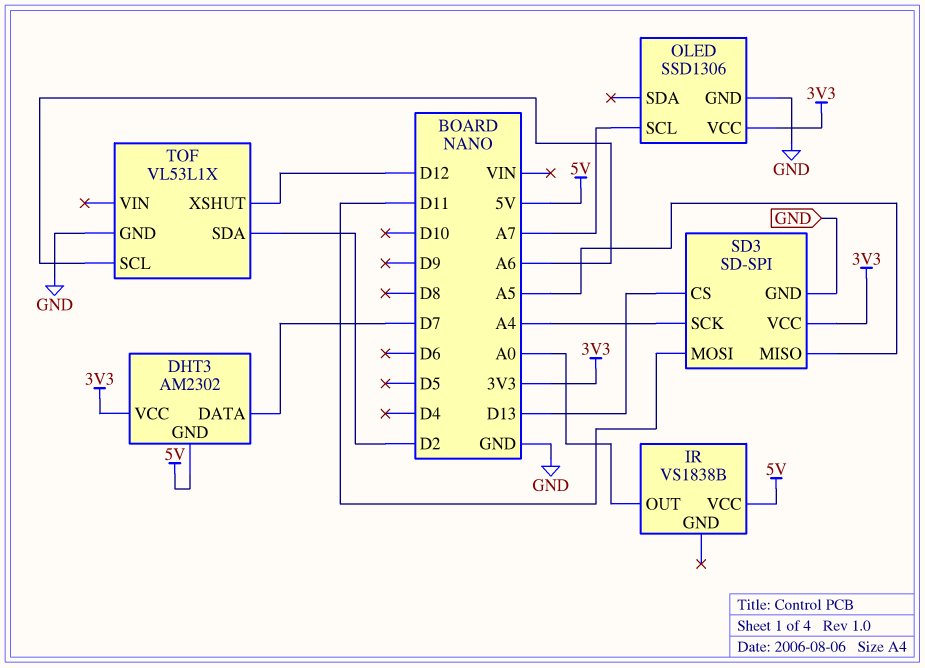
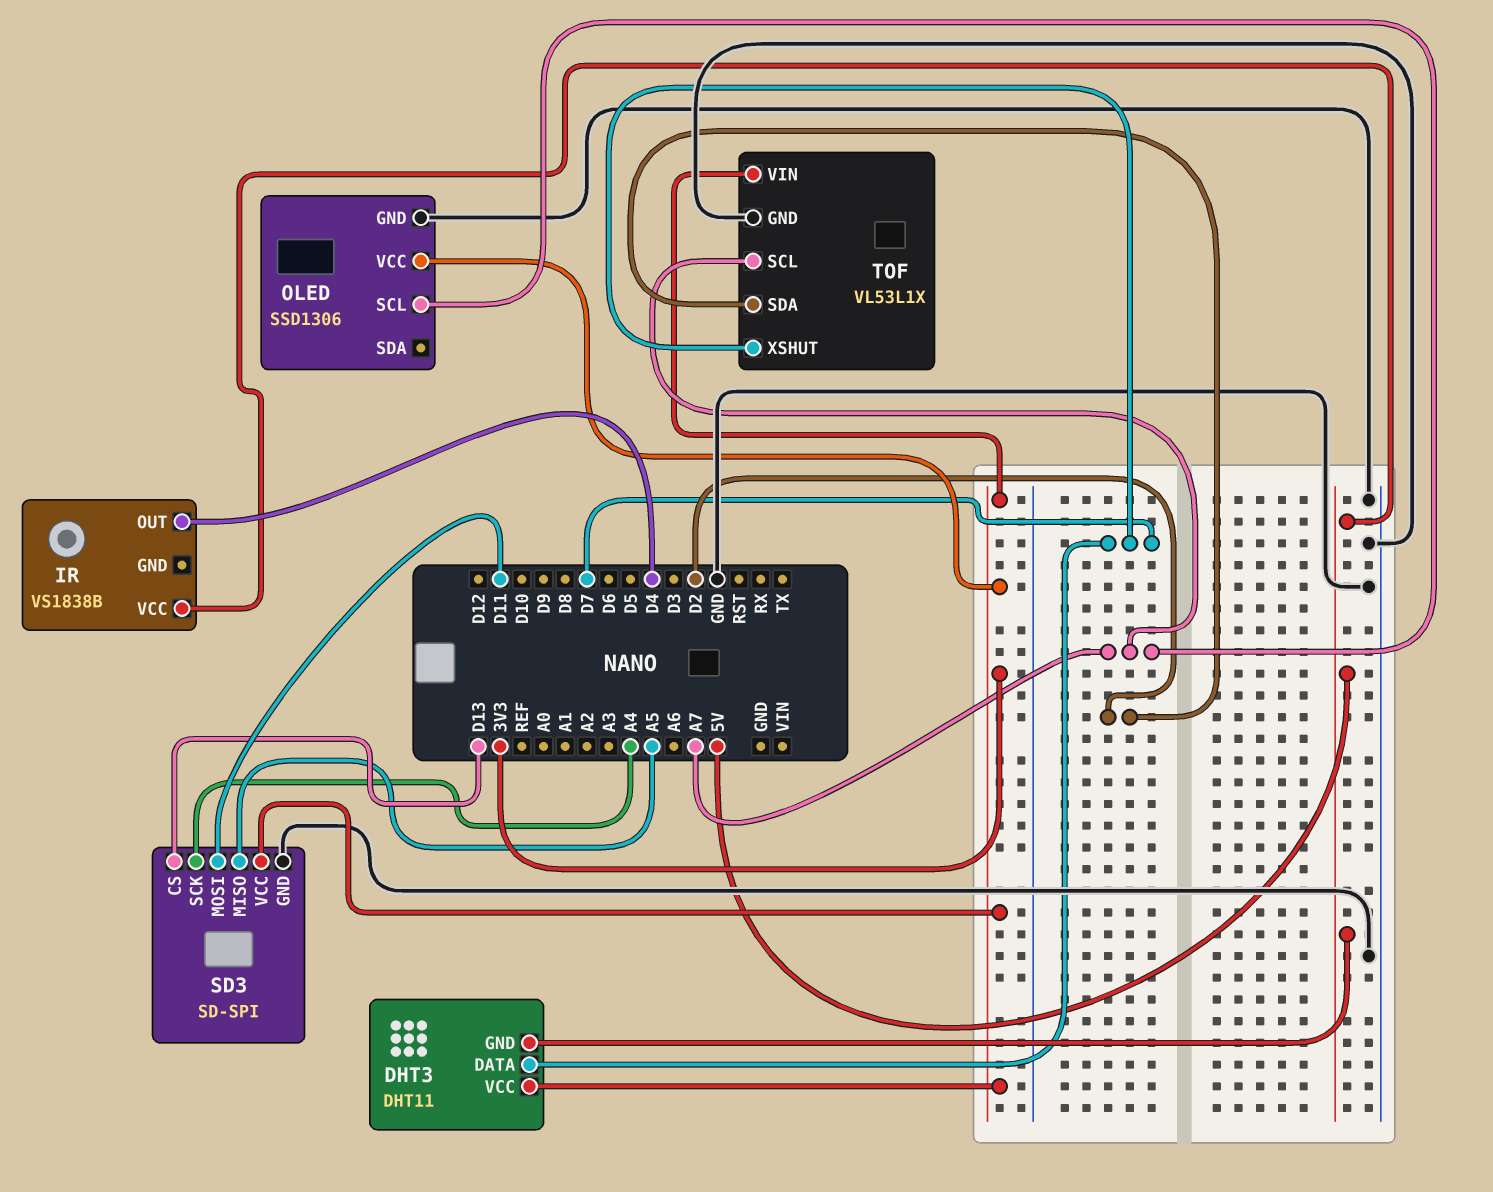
DHT3: AM2302 -> DHT11
IR pin OUT: A0 -> D4
TOF pin SCL: A6 -> A7
TOF pin VIN: none -> 3V3
TOF pin XSHUT: D12 -> D7

